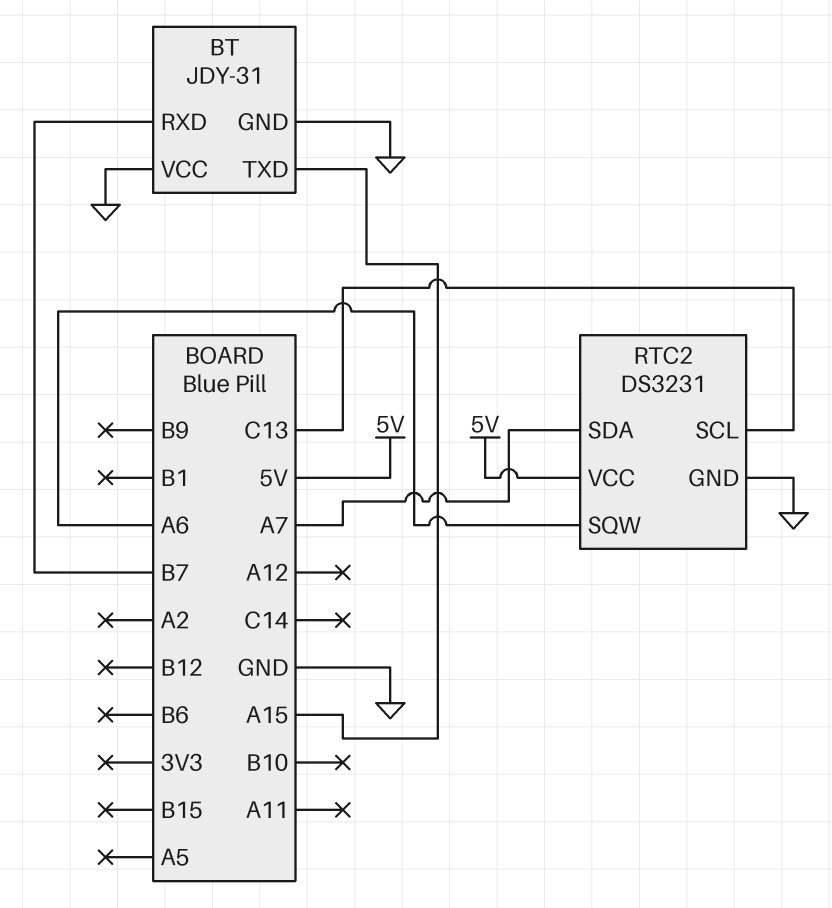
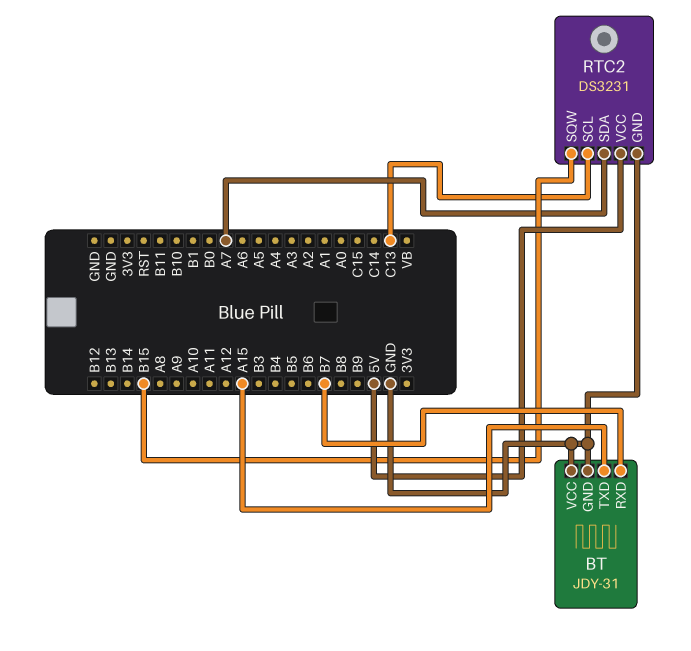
RTC2 pin SQW: A6 -> B15

